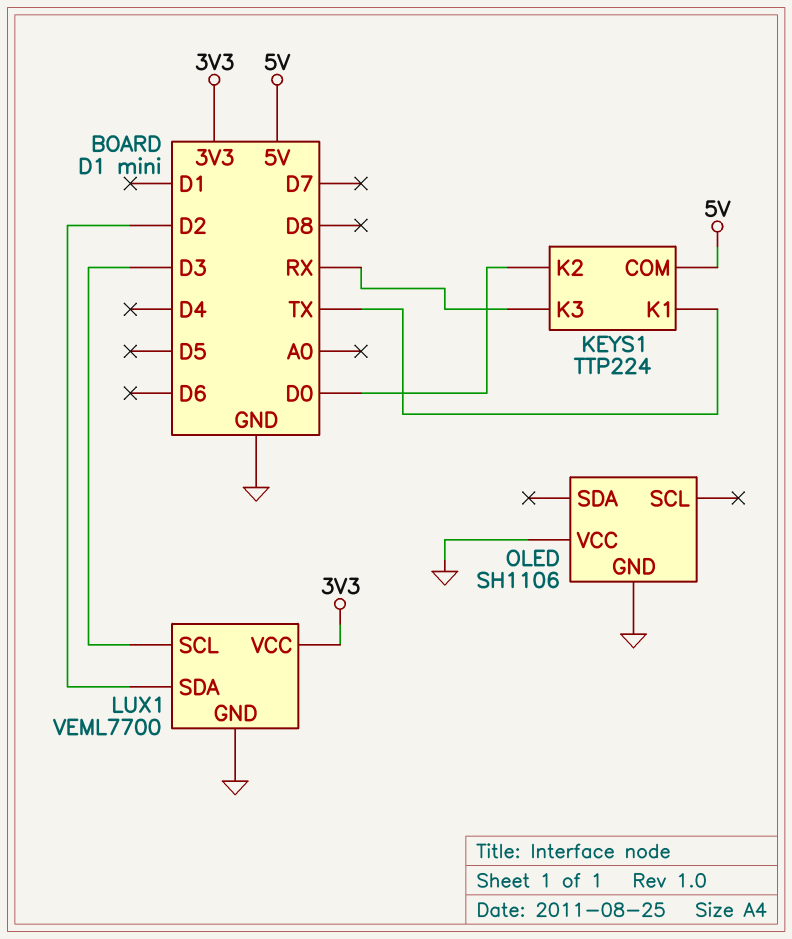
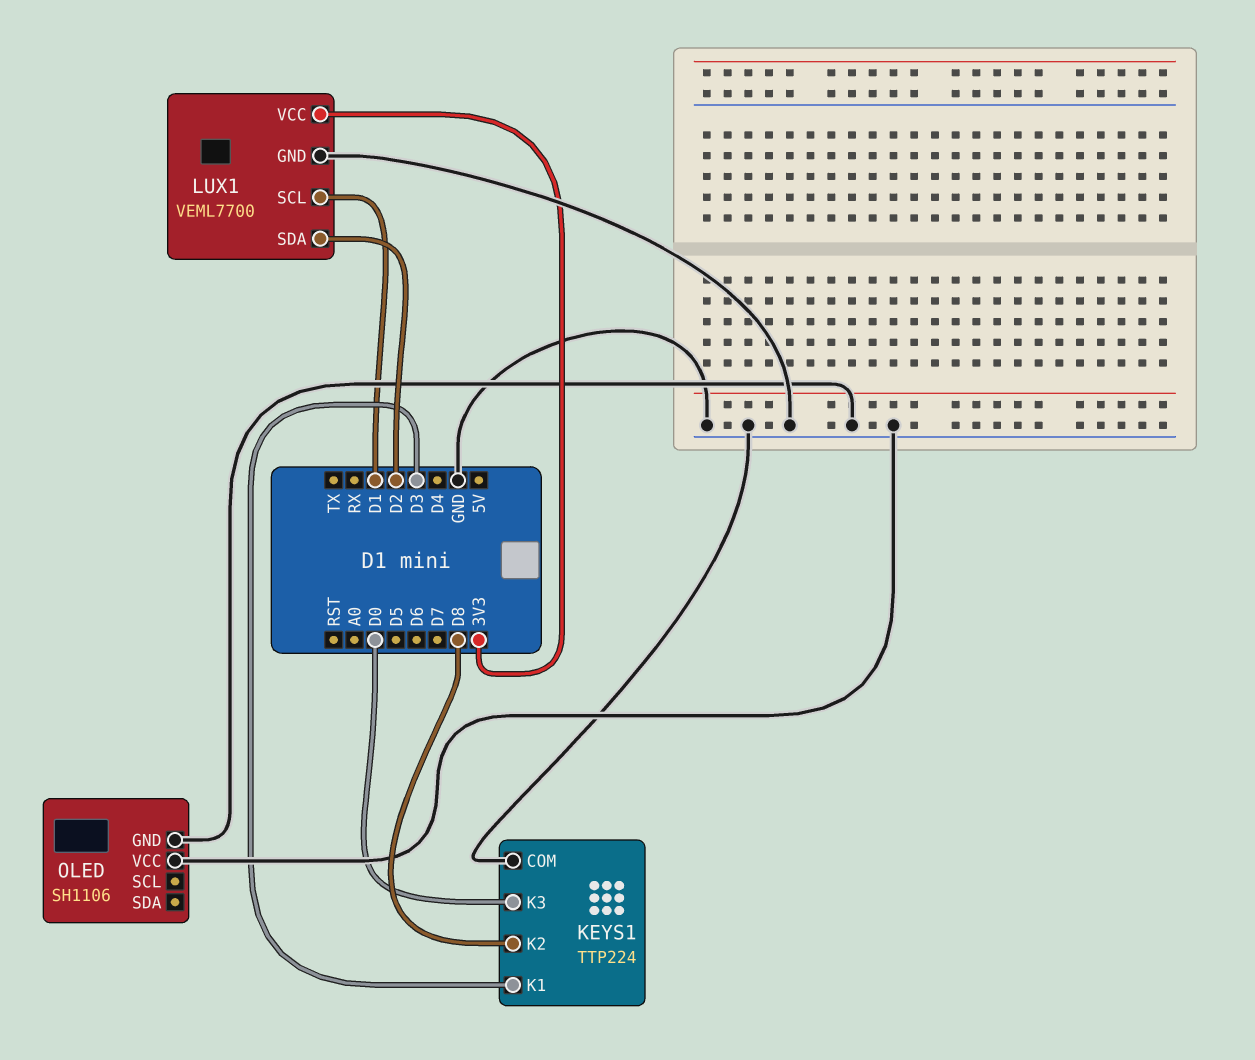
KEYS1 pin COM: 5V -> GND
KEYS1 pin K1: TX -> D3
KEYS1 pin K2: D0 -> D8
KEYS1 pin K3: RX -> D0
LUX1 pin SCL: D3 -> D1

